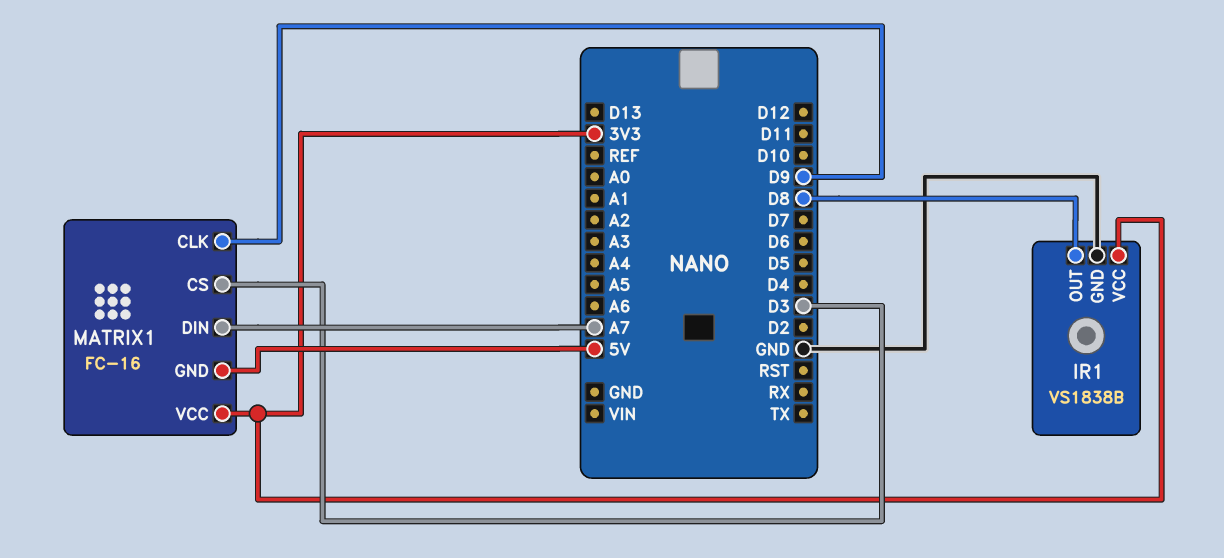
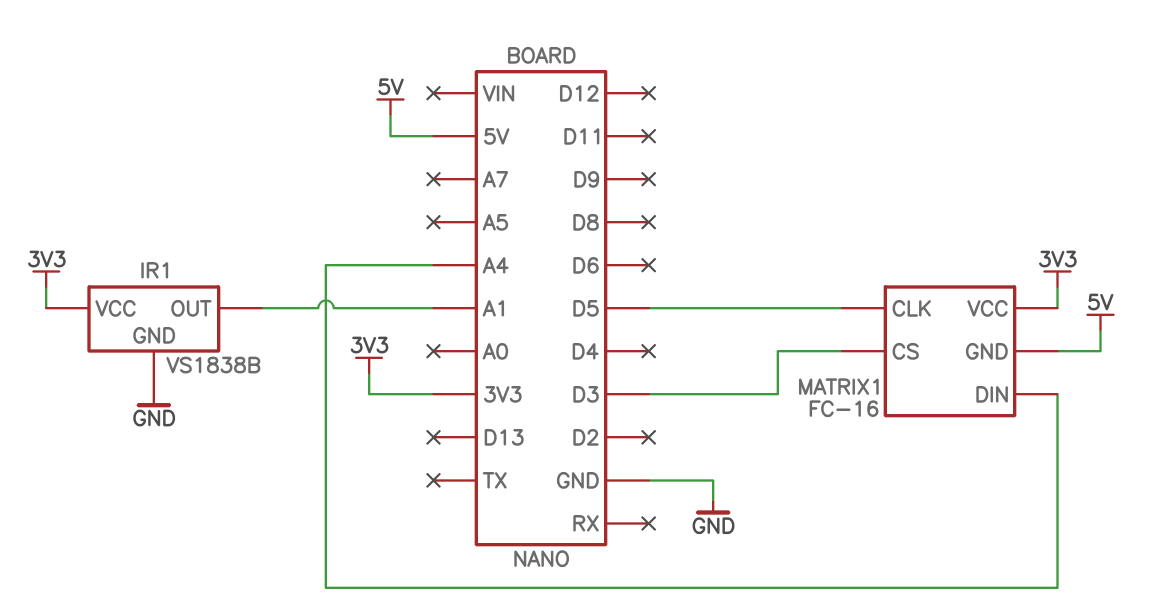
IR1 pin OUT: D8 -> A1
MATRIX1 pin CLK: D9 -> D5
MATRIX1 pin DIN: A7 -> A4

